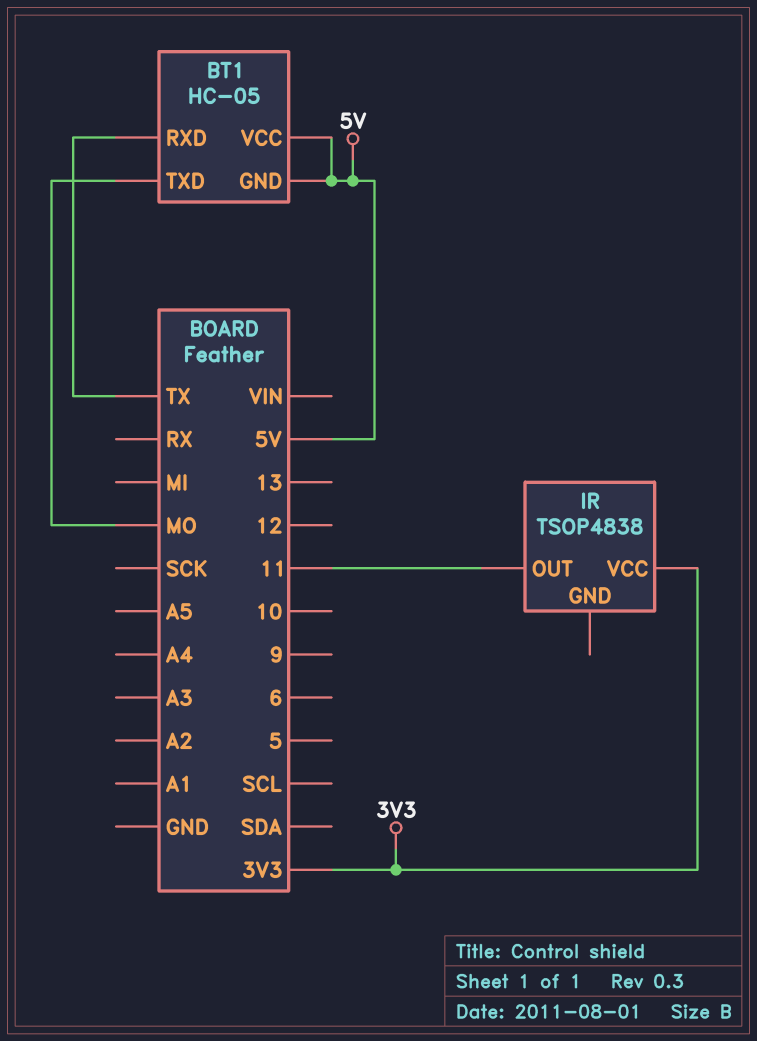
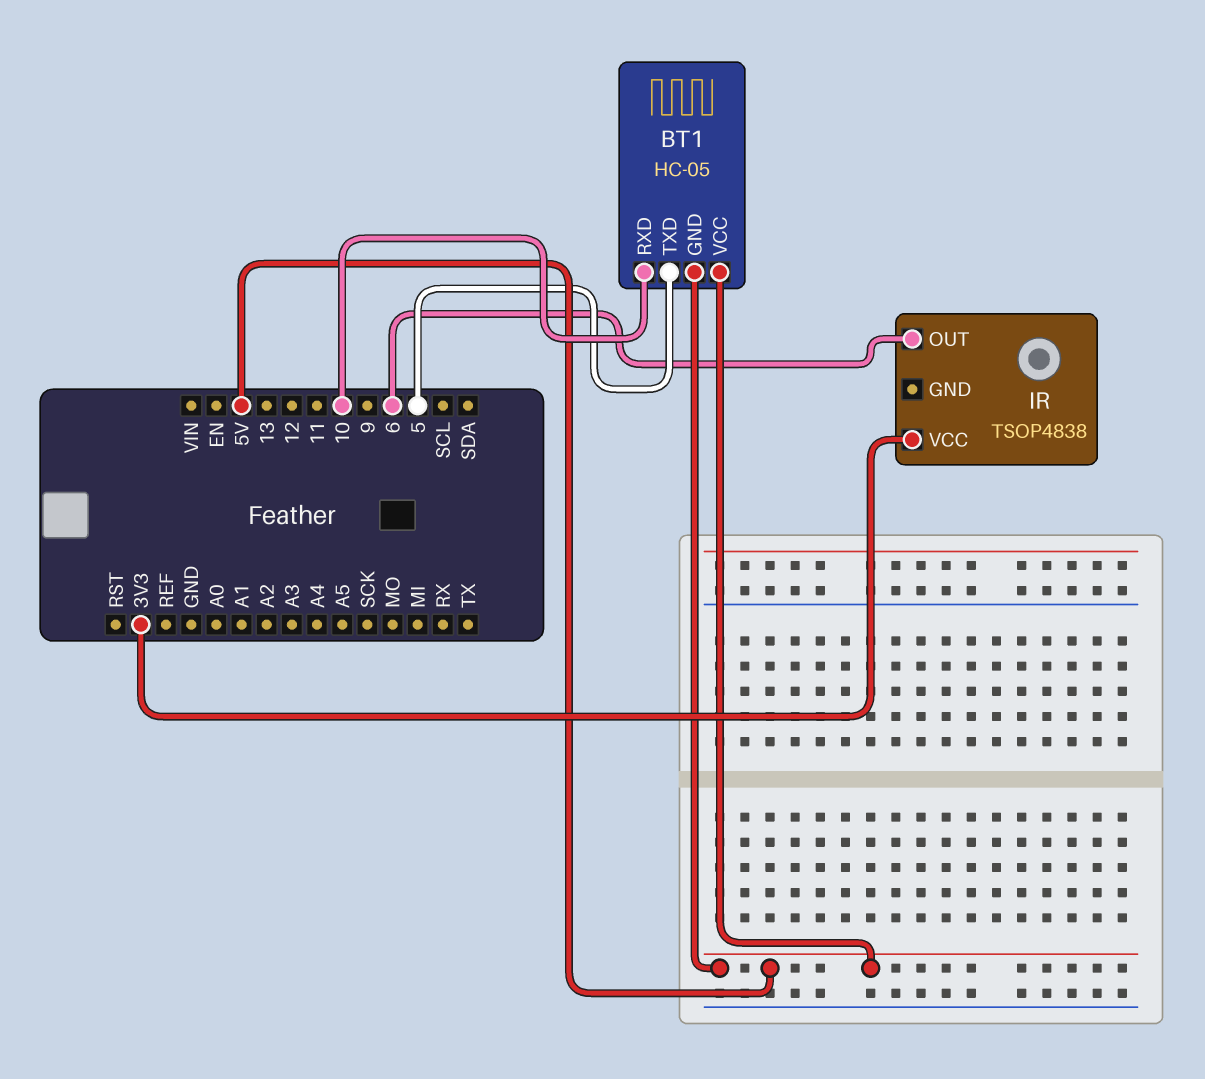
BT1 pin RXD: TX -> 10
BT1 pin TXD: MO -> 5
IR pin OUT: 11 -> 6

